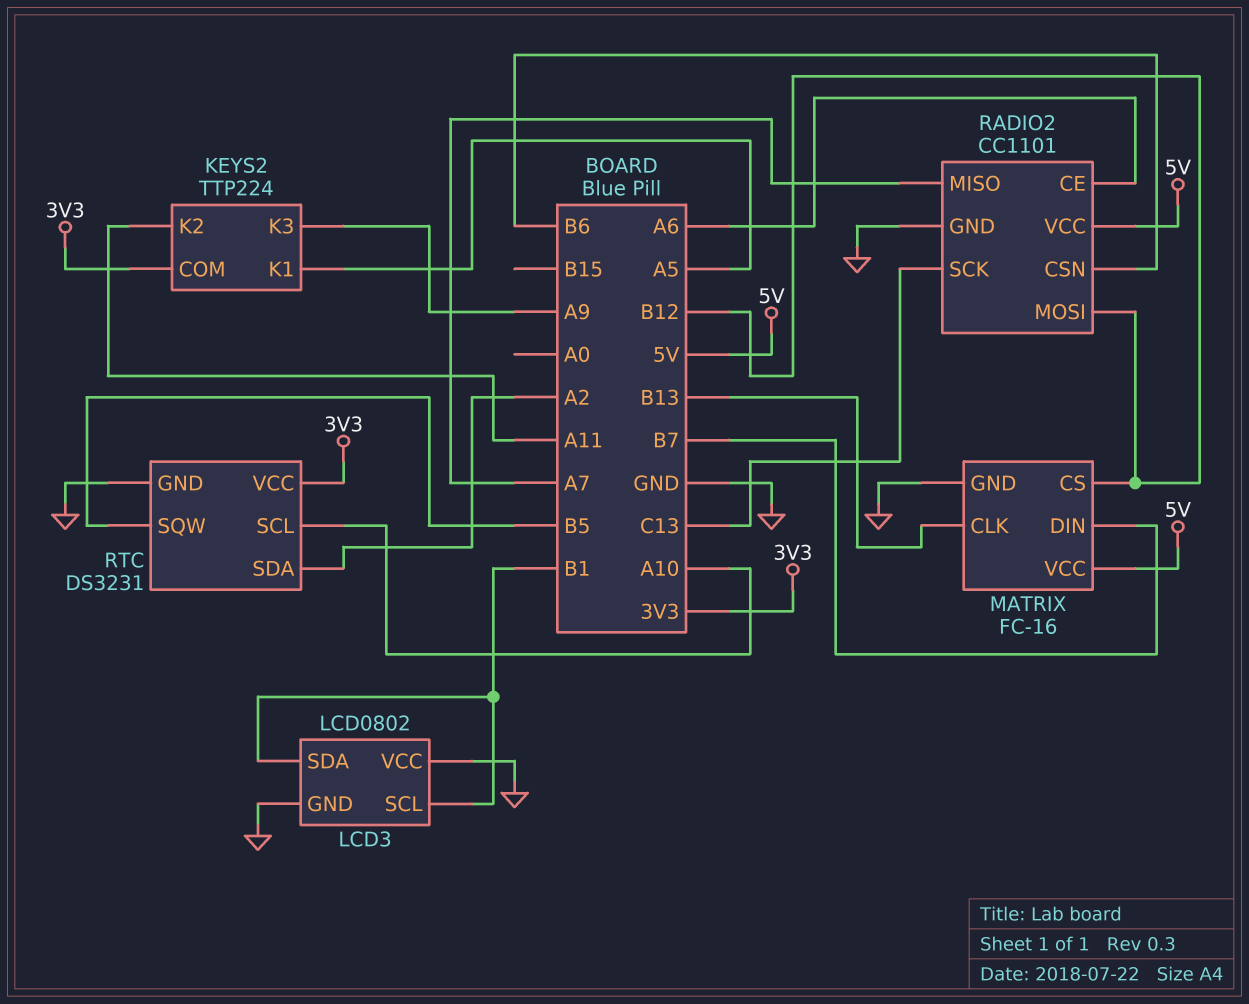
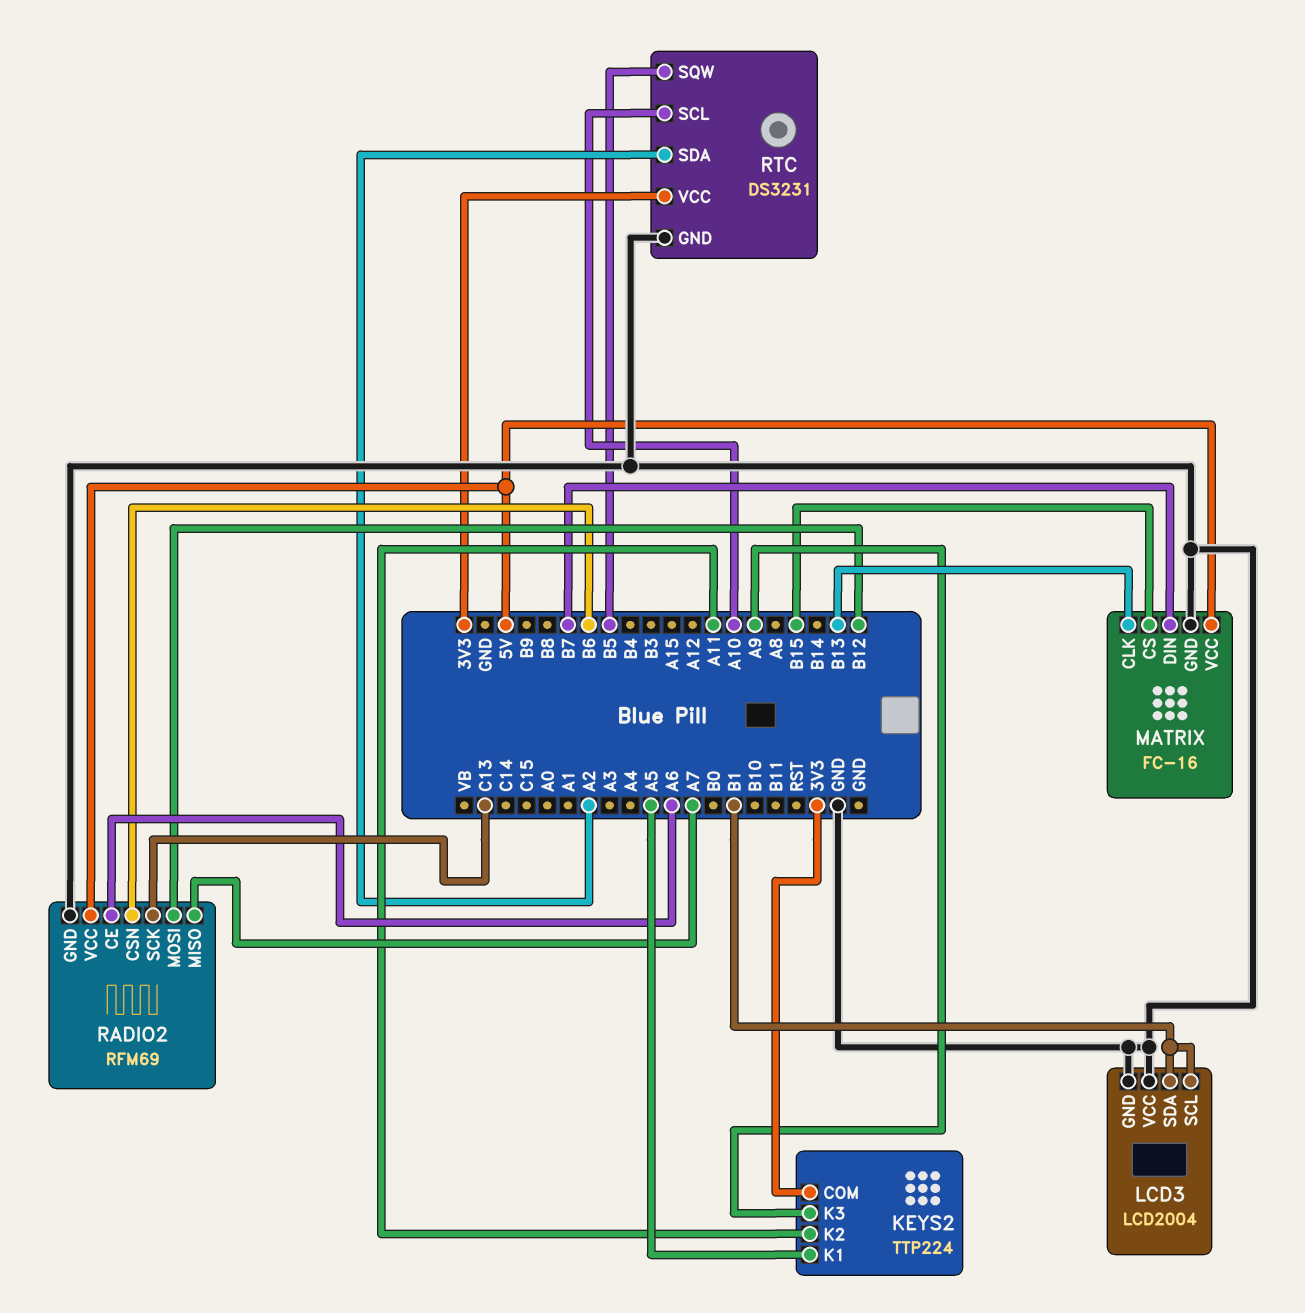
LCD3: LCD0802 -> LCD2004
MATRIX pin CS: B12 -> B15
RADIO2: CC1101 -> RFM69

